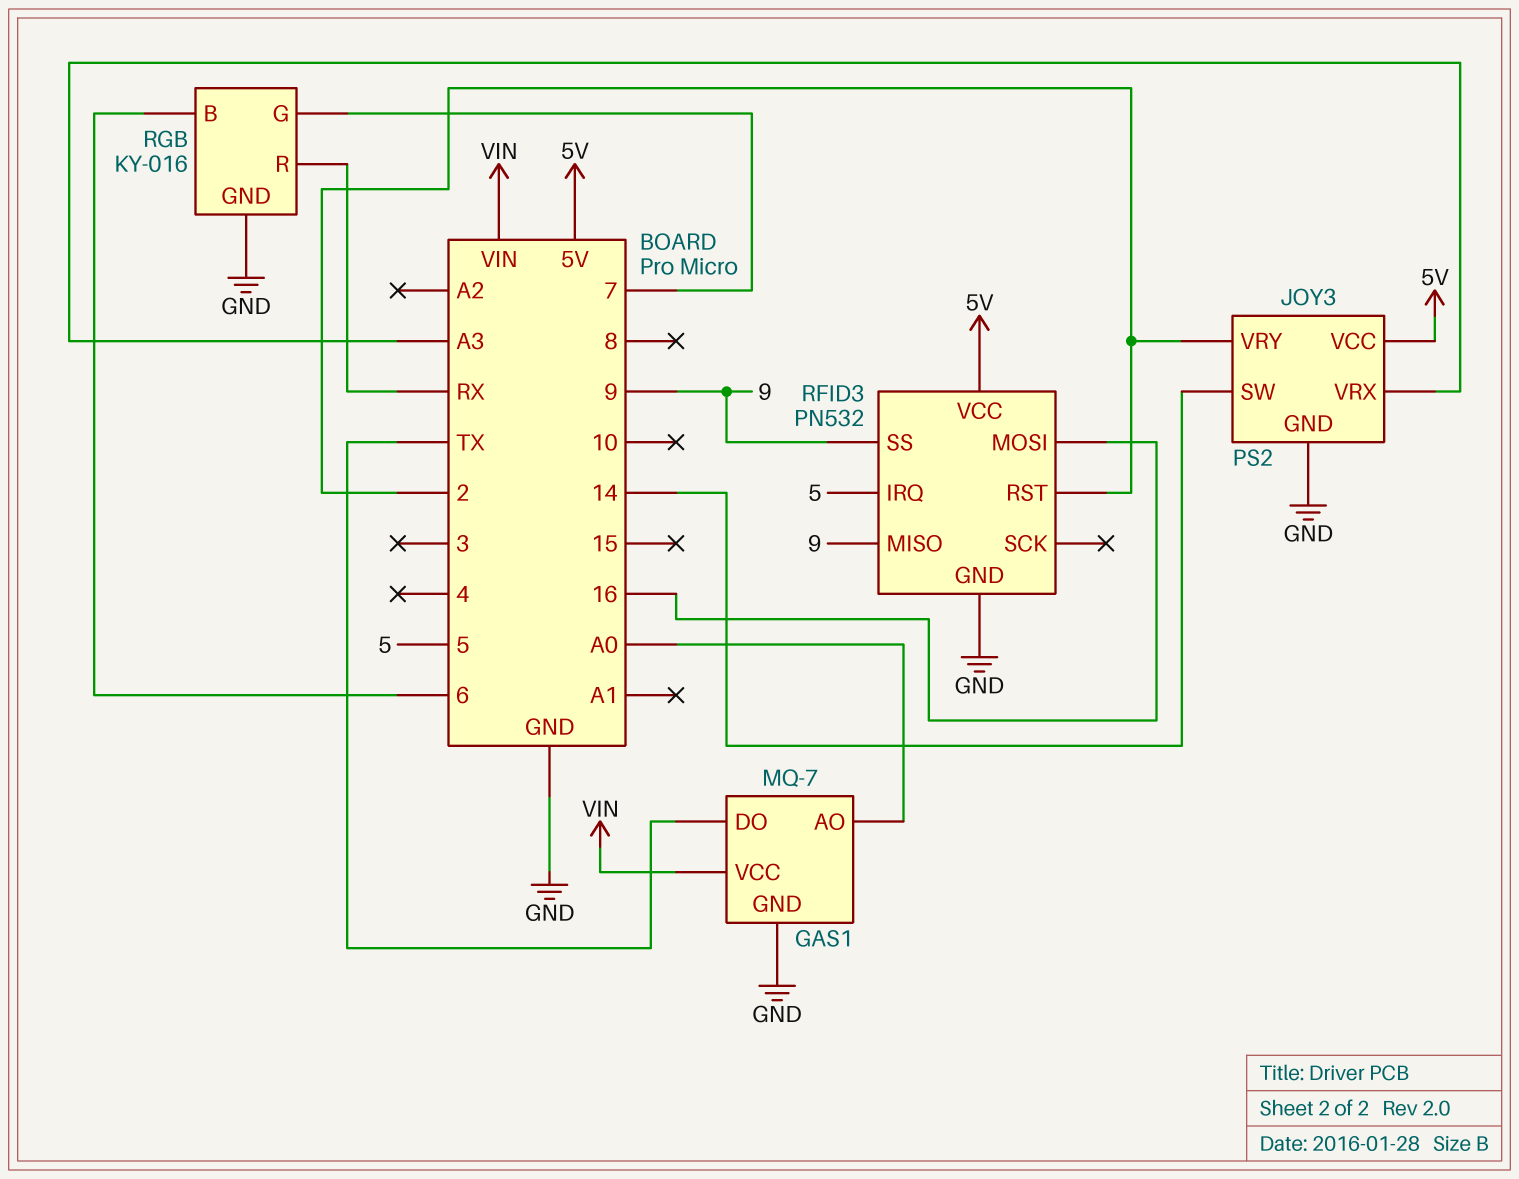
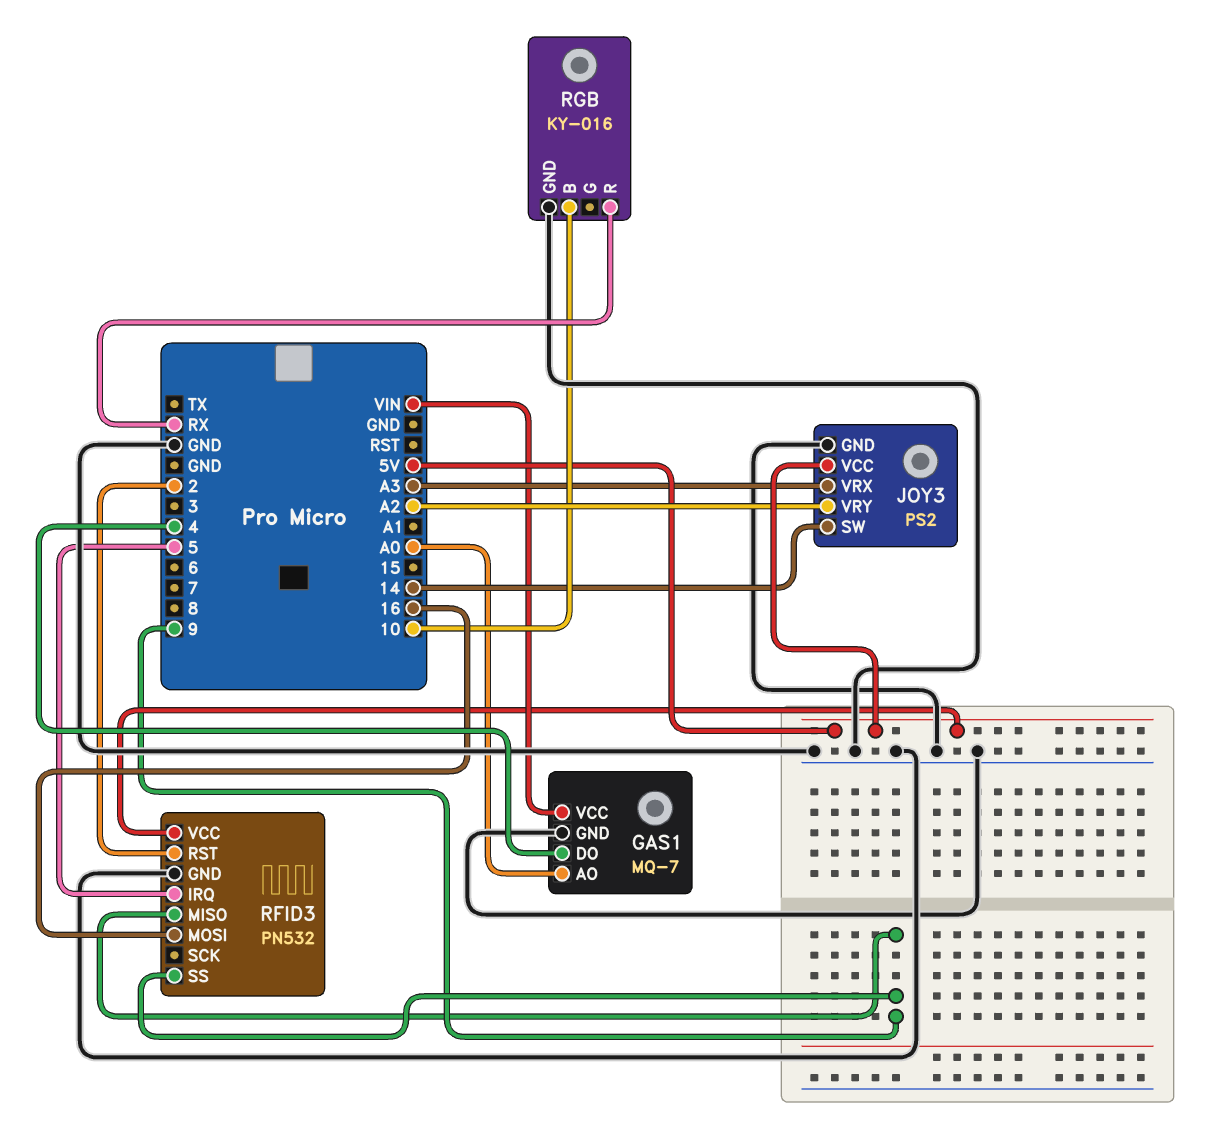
GAS1 pin DO: TX -> 4
JOY3 pin VRY: 2 -> A2
RGB pin B: 6 -> 10
RGB pin G: 7 -> none

